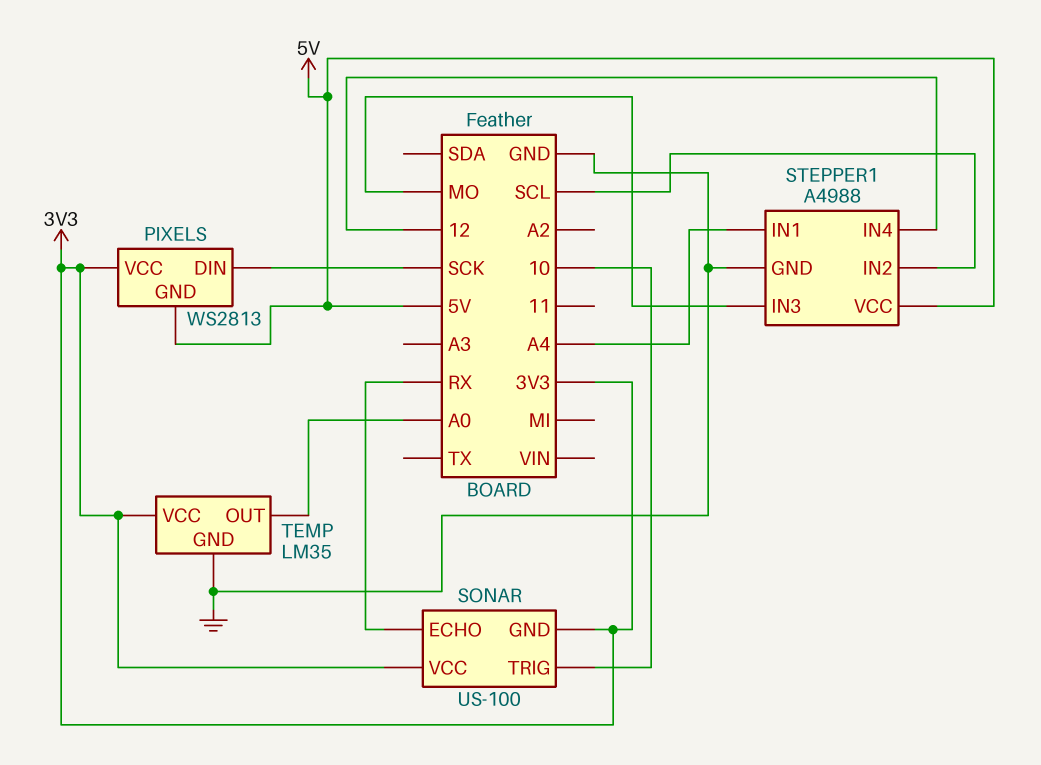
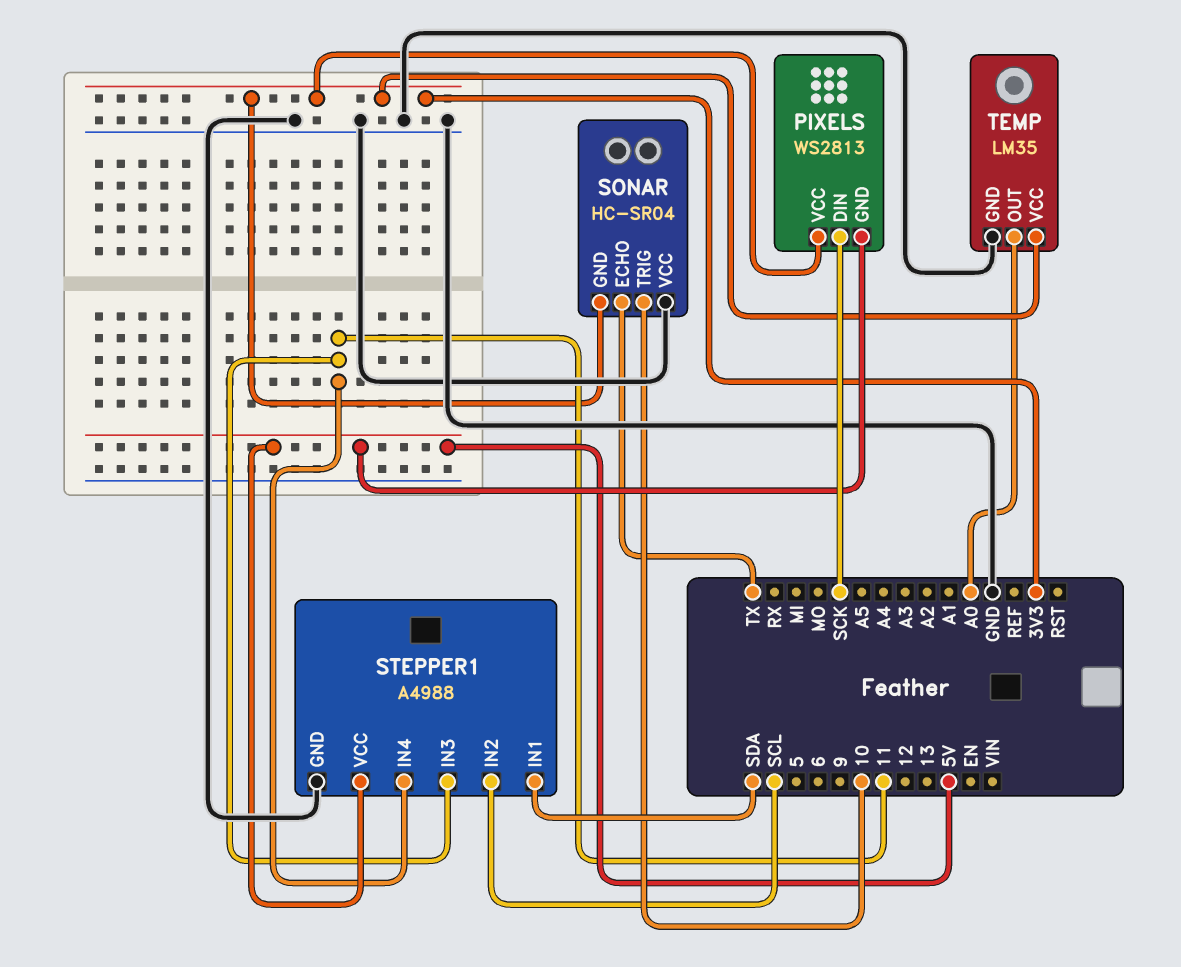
SONAR: US-100 -> HC-SR04
SONAR pin ECHO: RX -> TX
SONAR pin VCC: 3V3 -> GND
STEPPER1 pin IN1: A4 -> SDA
STEPPER1 pin IN3: MO -> 11
STEPPER1 pin IN4: 12 -> 11

